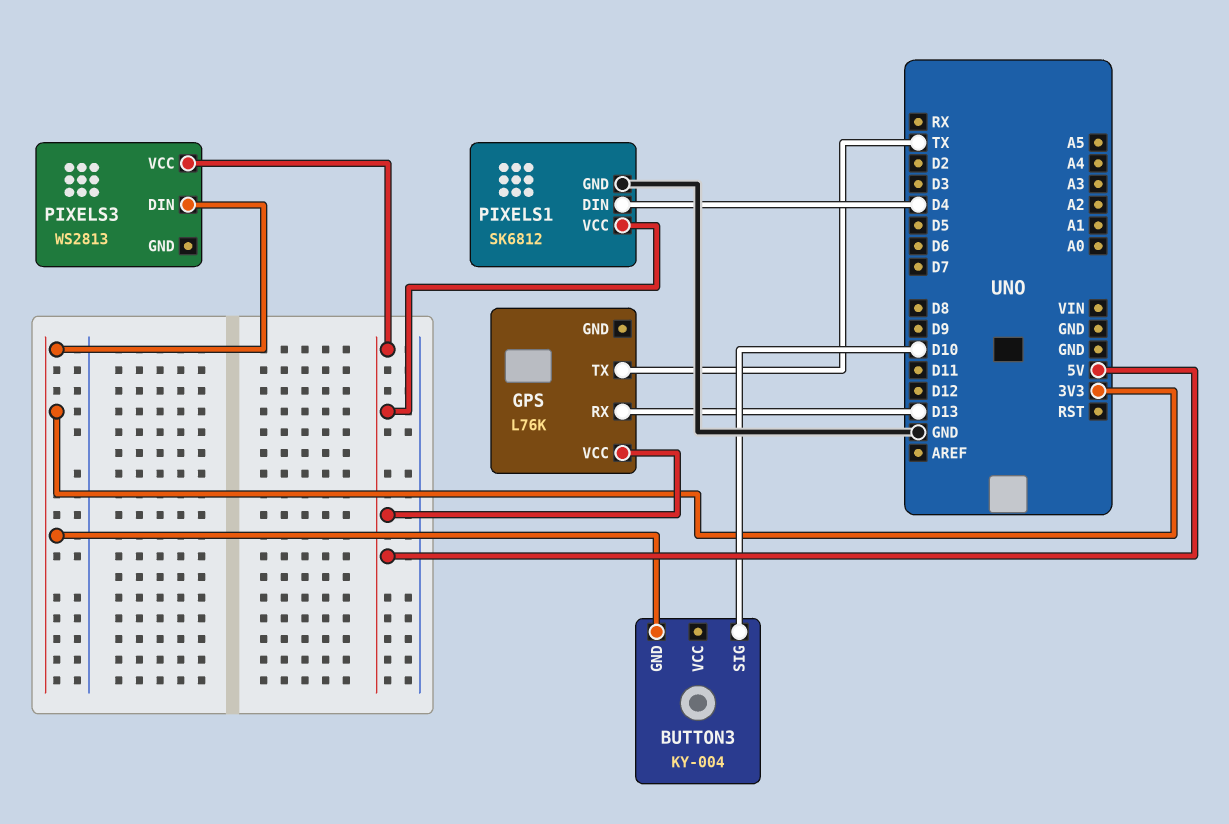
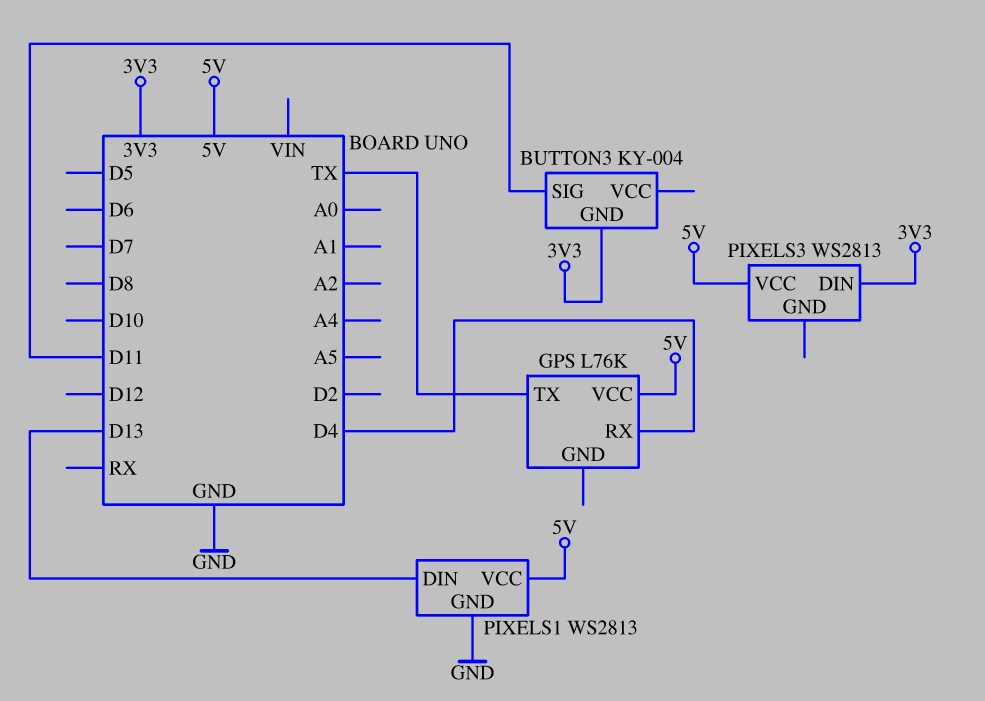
BUTTON3 pin SIG: D10 -> D11
GPS pin RX: D13 -> D4
PIXELS1: SK6812 -> WS2813
PIXELS1 pin DIN: D4 -> D13

